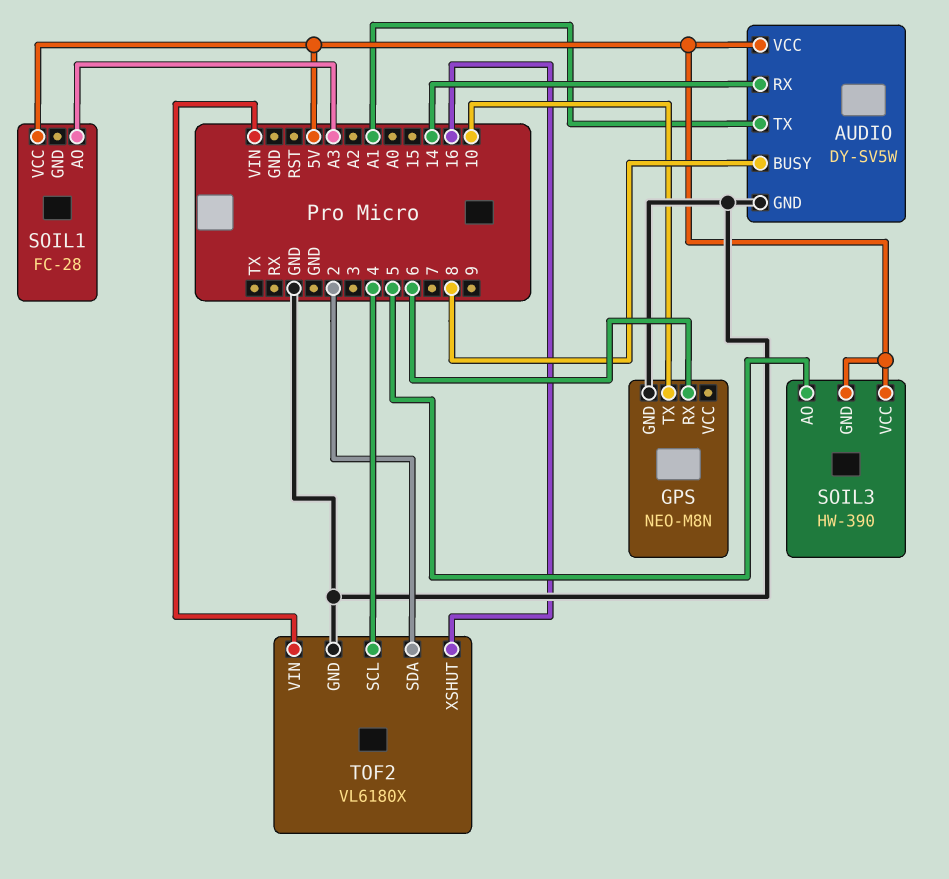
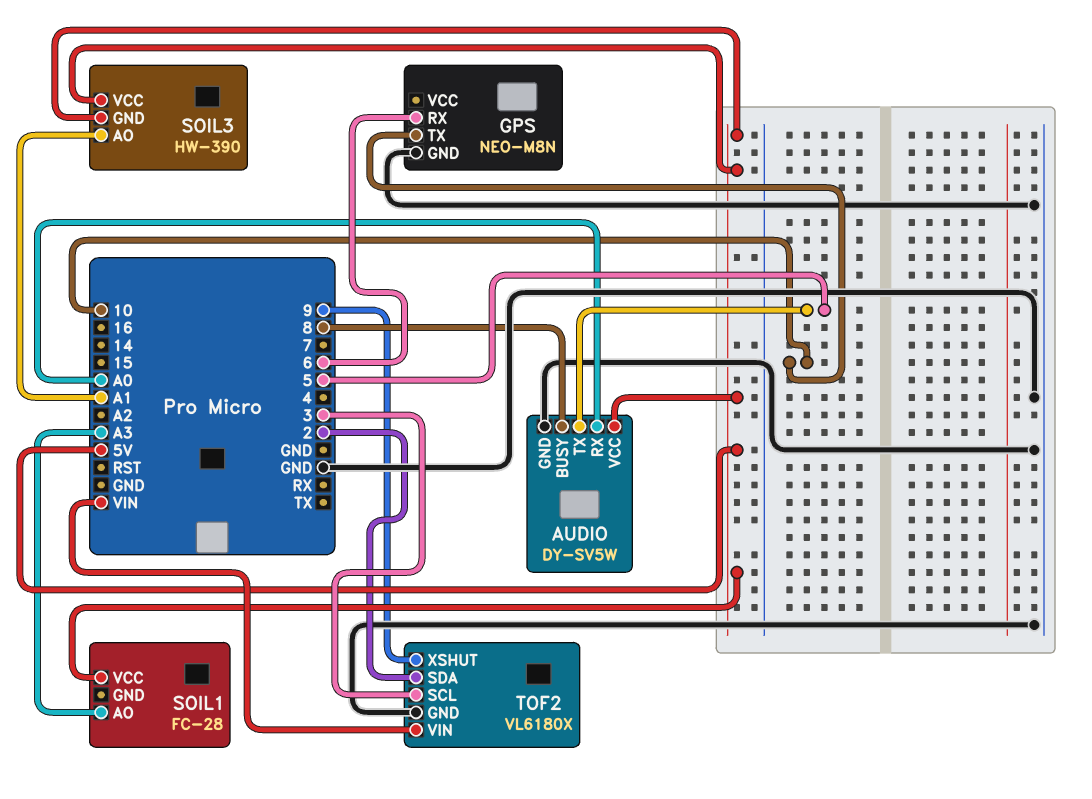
AUDIO pin RX: 14 -> A0
AUDIO pin TX: A1 -> 5
SOIL3 pin AO: 5 -> A1
TOF2 pin SCL: 4 -> 3
TOF2 pin XSHUT: 16 -> 9

